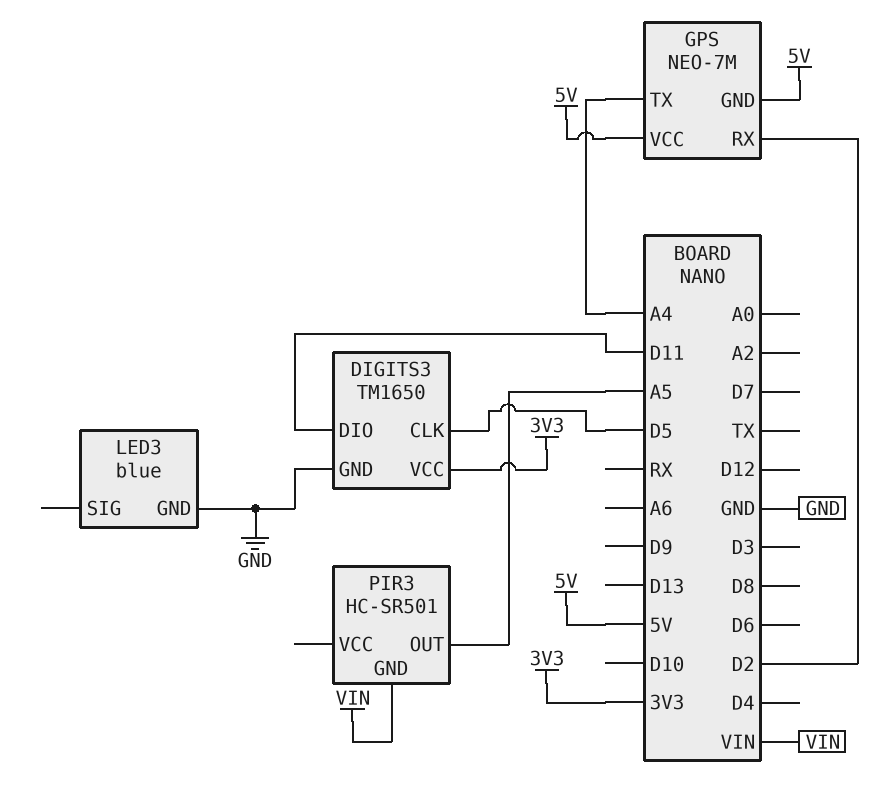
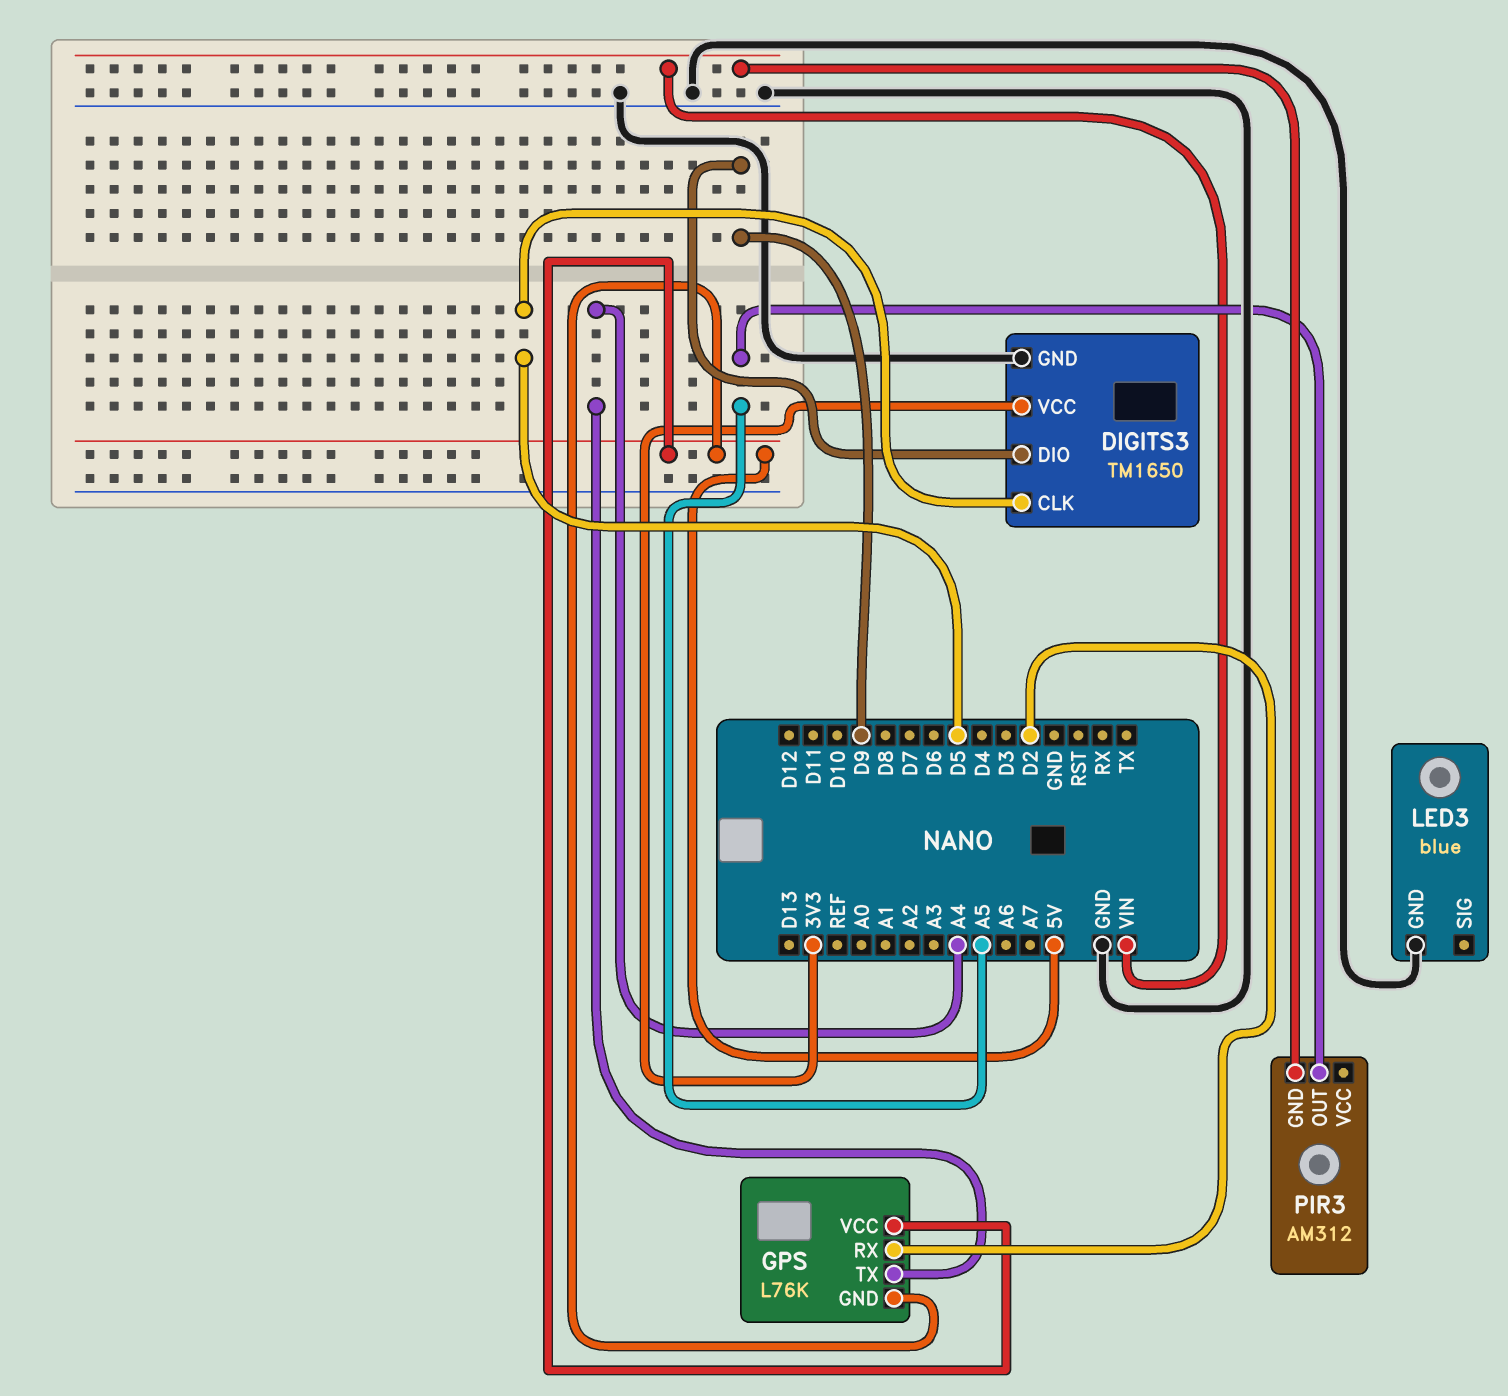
DIGITS3 pin DIO: D11 -> D9
GPS: NEO-7M -> L76K
PIR3: HC-SR501 -> AM312

